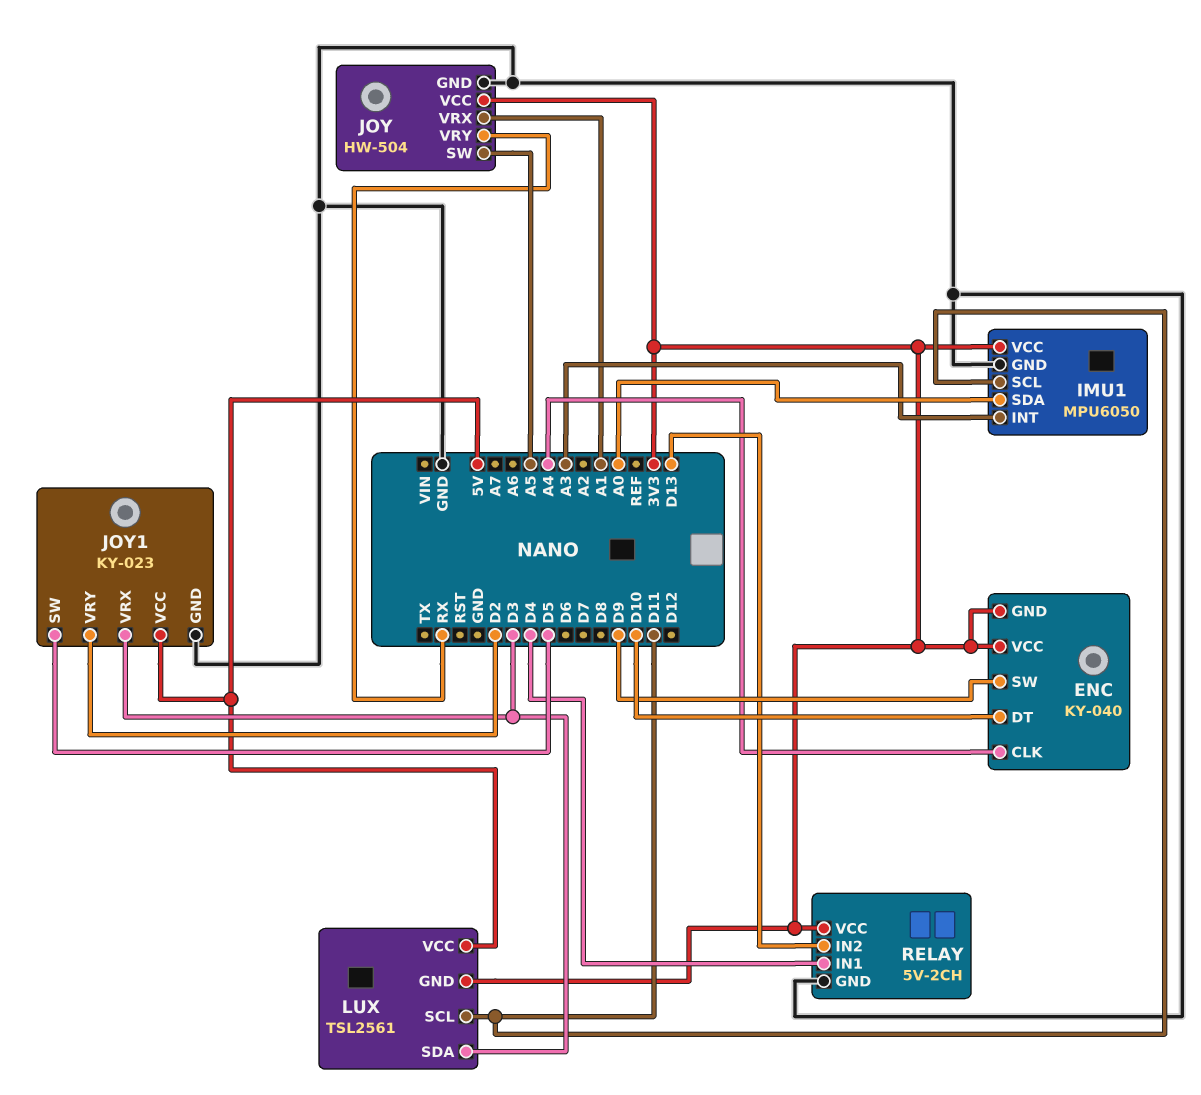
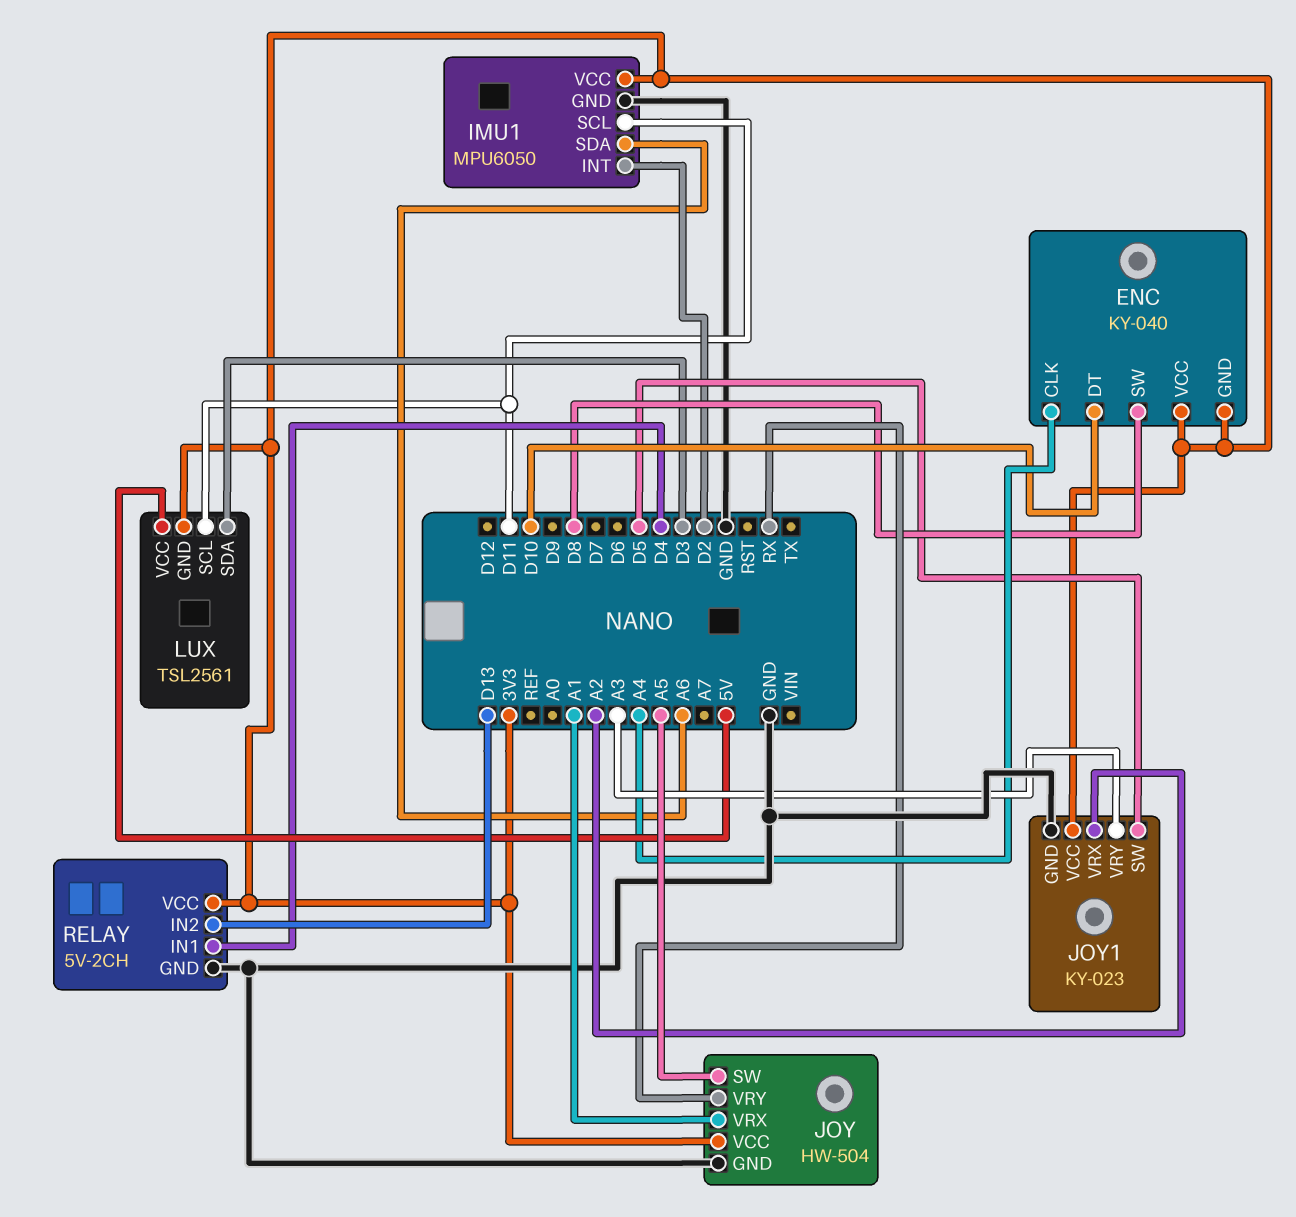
ENC pin SW: D9 -> D8
IMU1 pin INT: A3 -> D2
IMU1 pin SDA: A0 -> A6
JOY1 pin VCC: 5V -> 3V3
JOY1 pin VRX: D3 -> A2
JOY1 pin VRY: D2 -> A3

